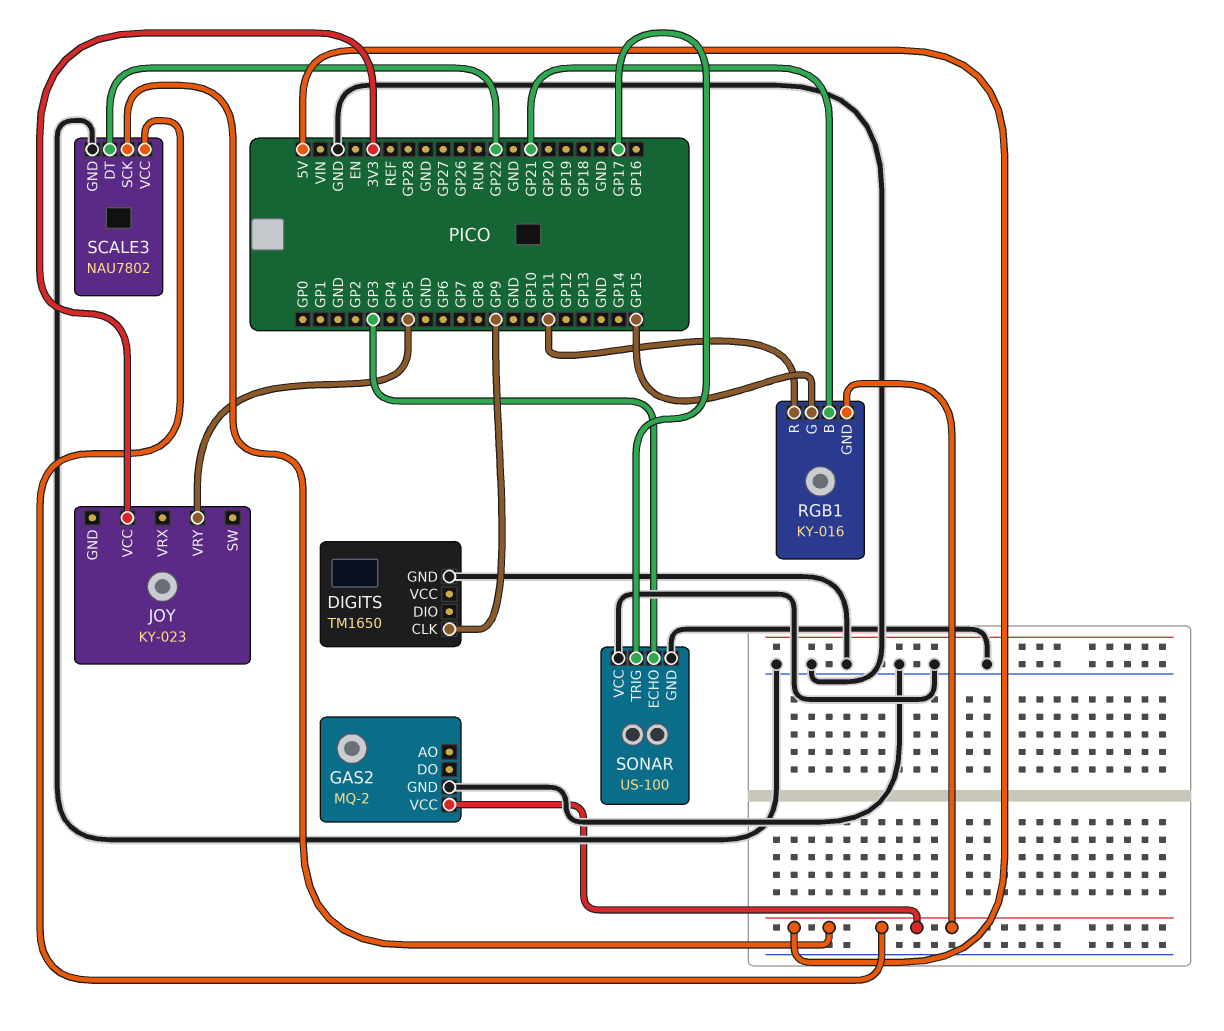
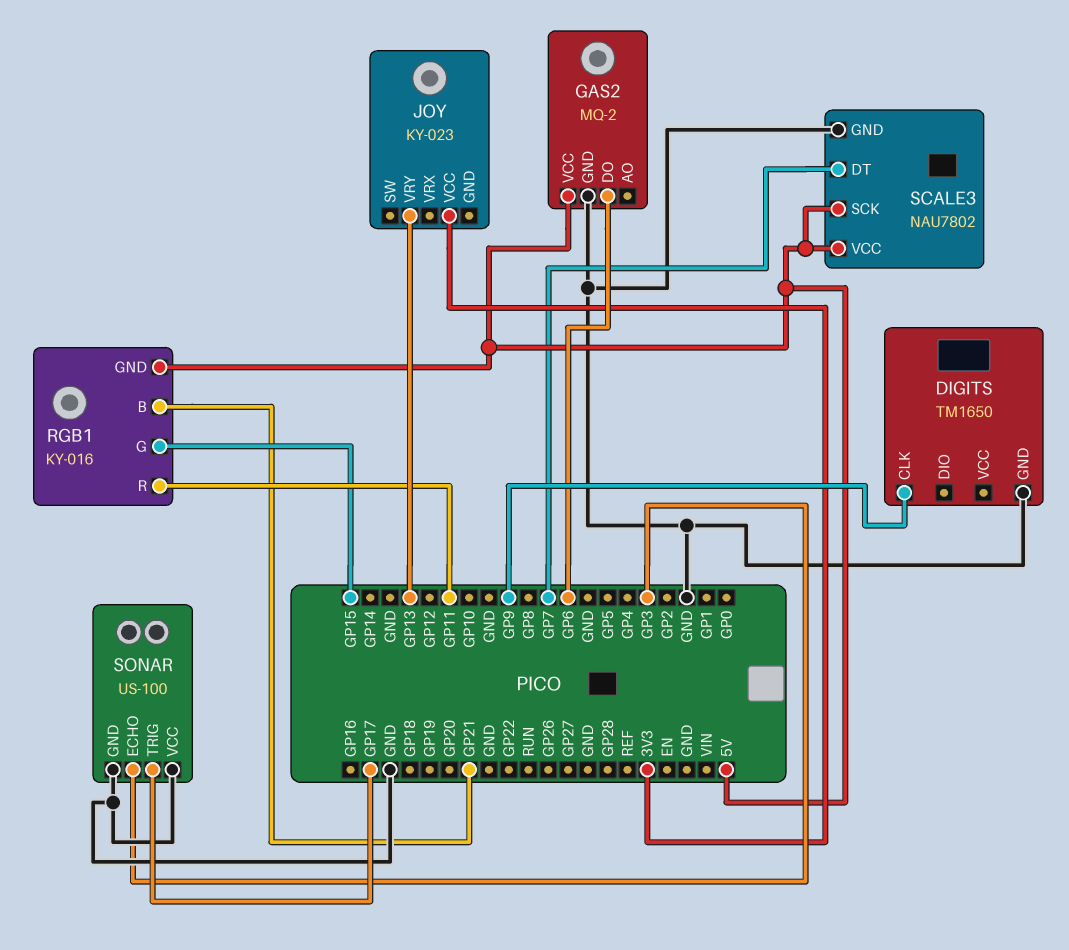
GAS2 pin DO: none -> GP6
JOY pin VRY: GP5 -> GP13
SCALE3 pin DT: GP22 -> GP7

